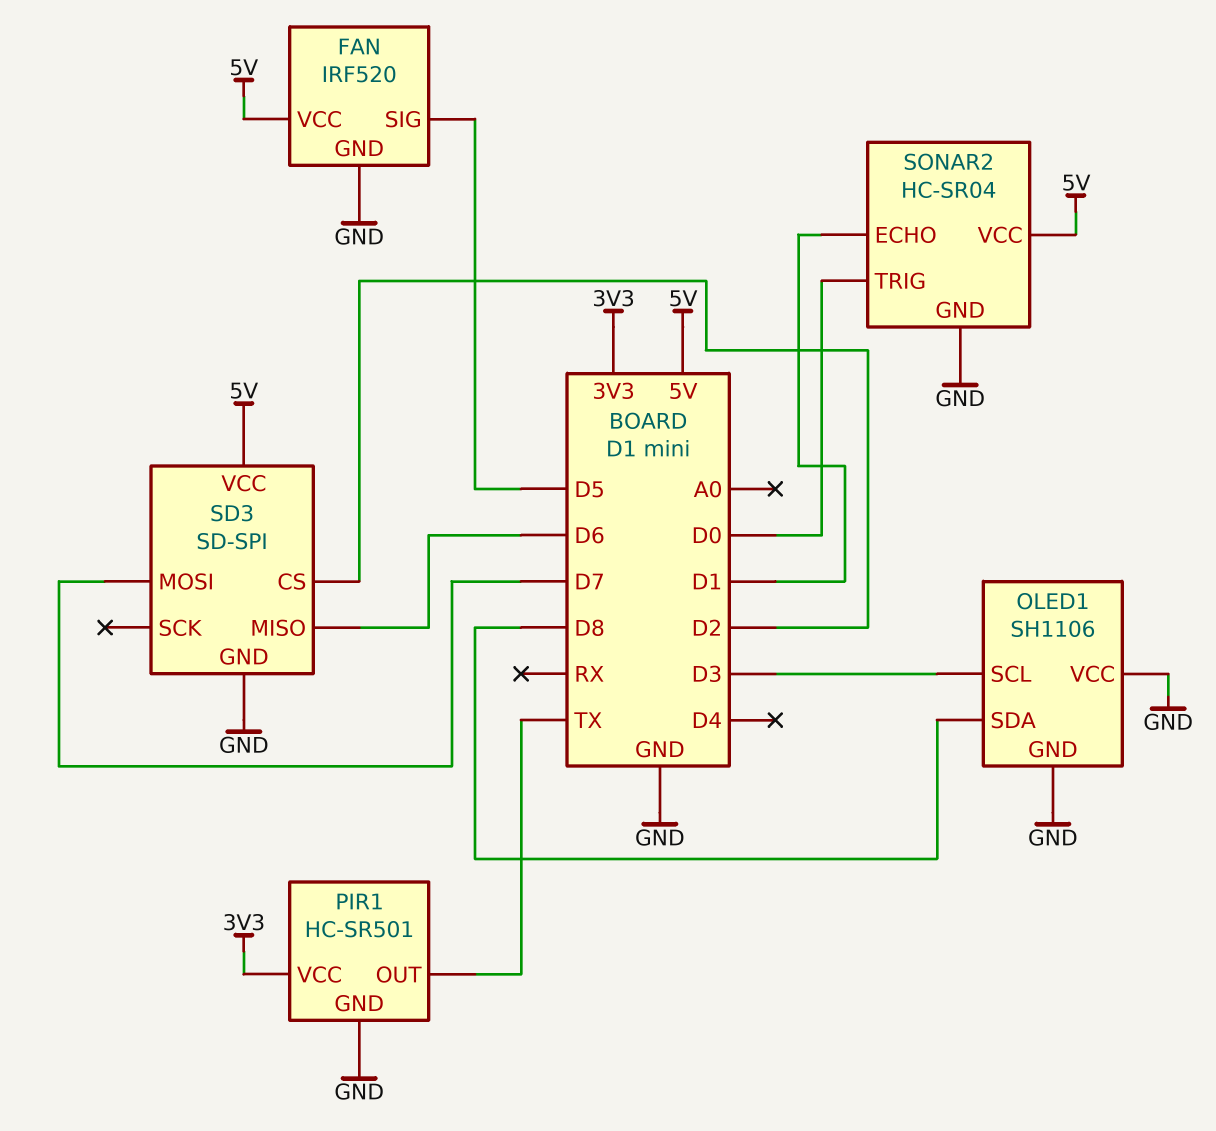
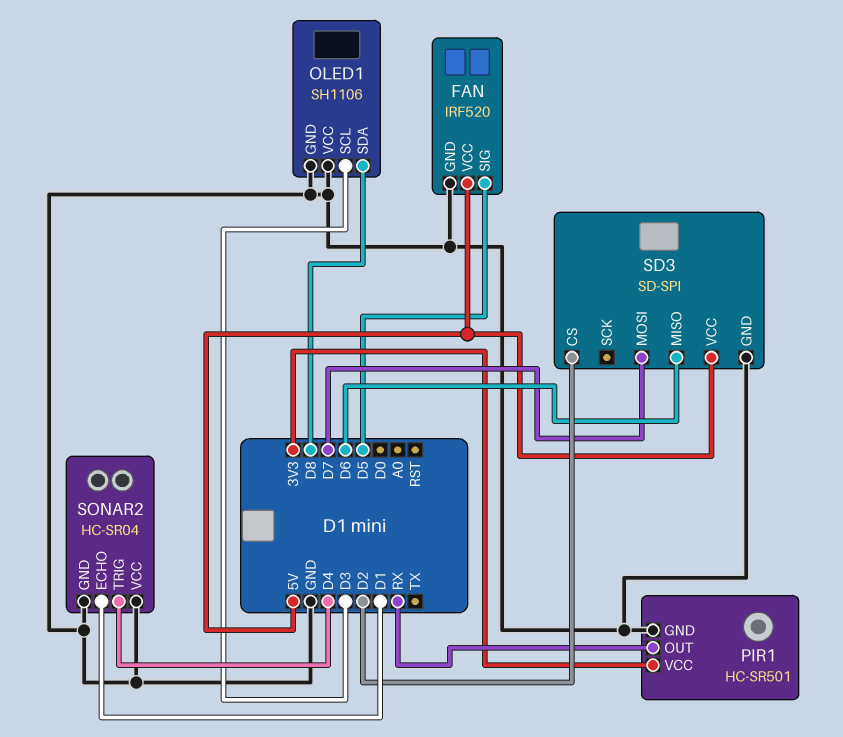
PIR1 pin OUT: TX -> RX
SONAR2 pin TRIG: D0 -> D4
SONAR2 pin VCC: 5V -> GND

